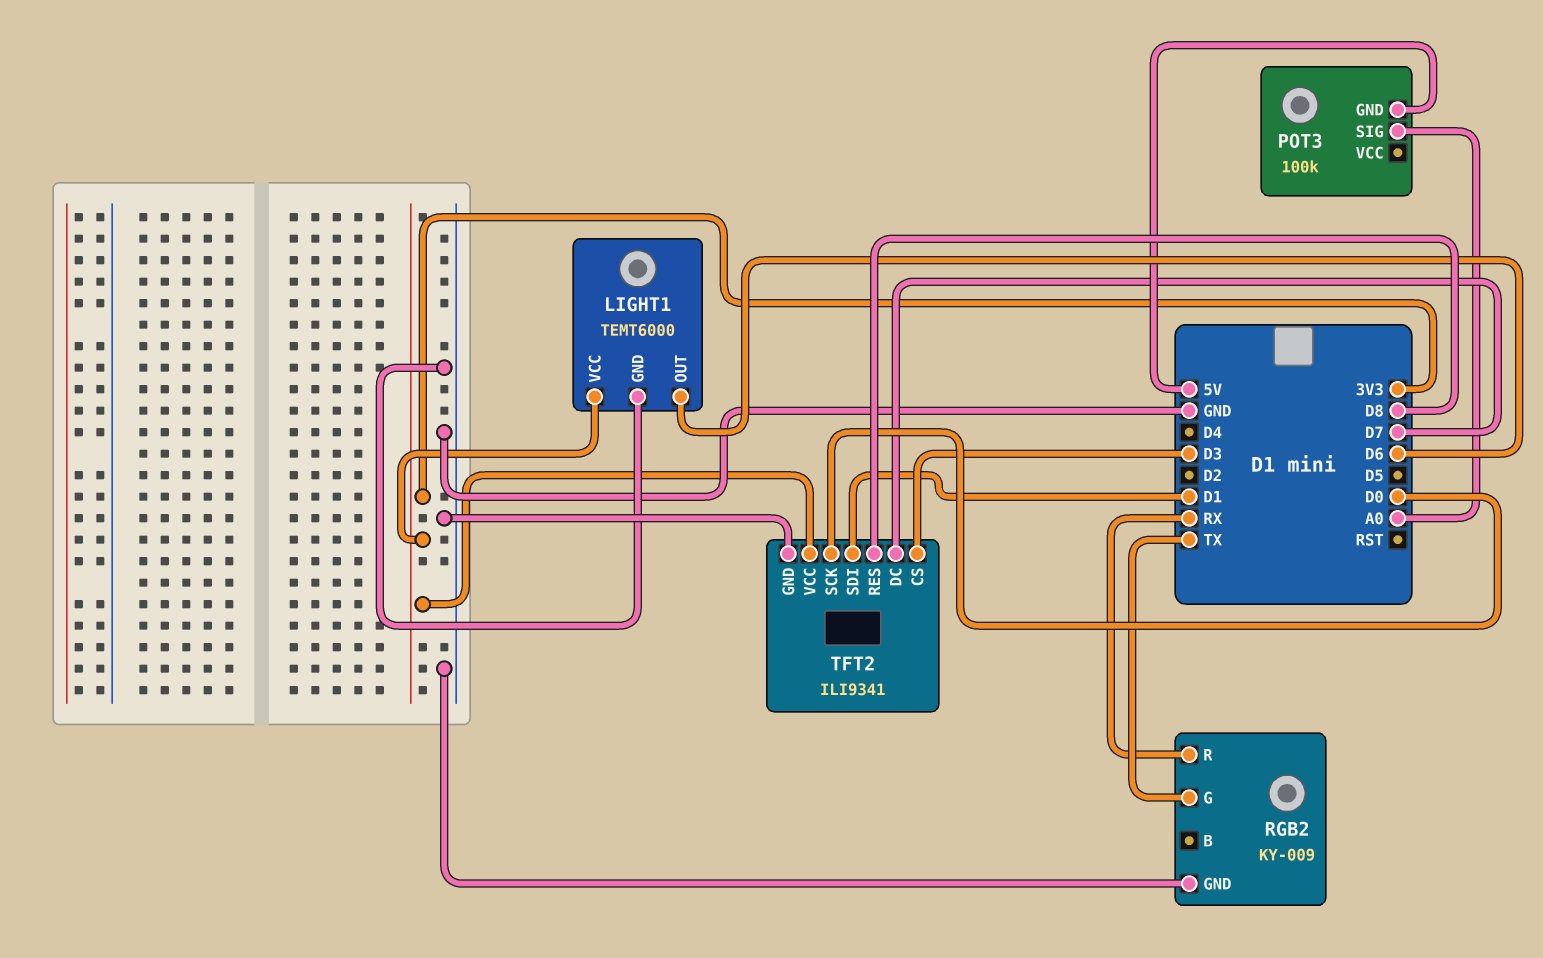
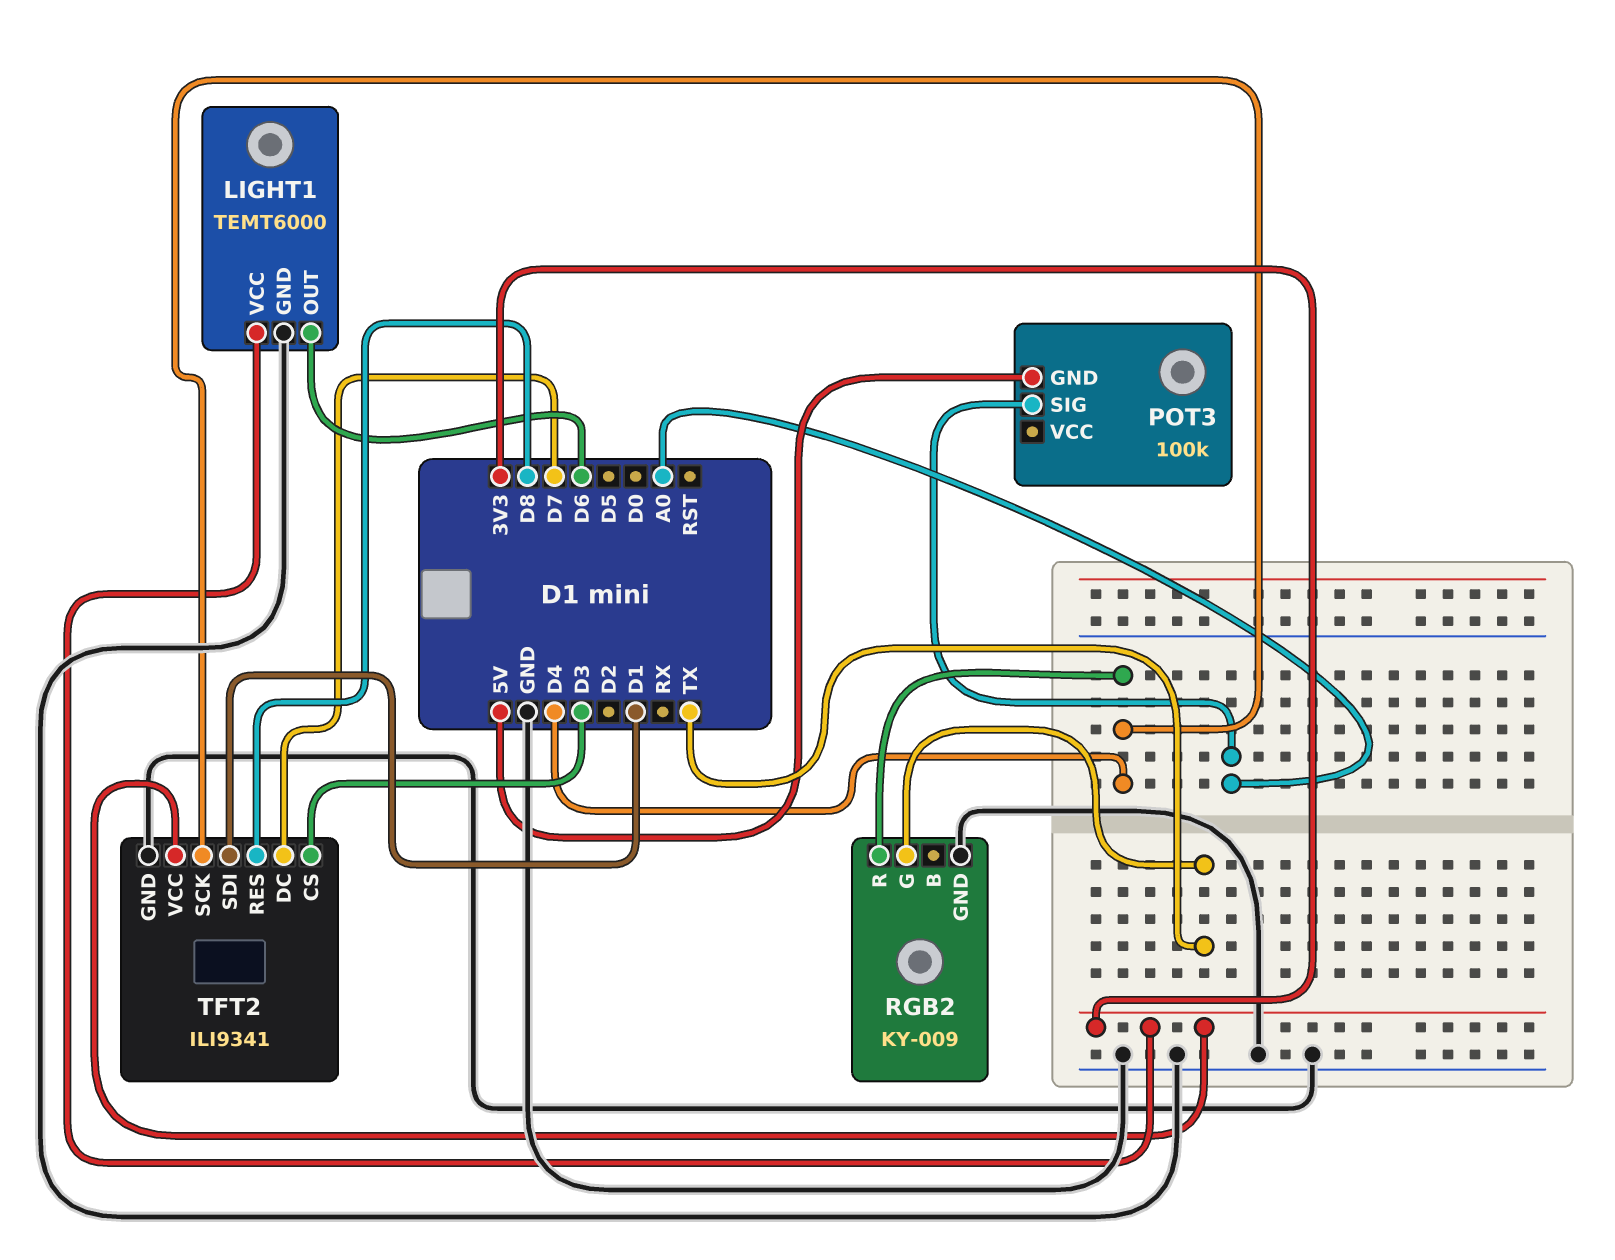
RGB2 pin R: RX -> D4
TFT2 pin SCK: D0 -> D4

